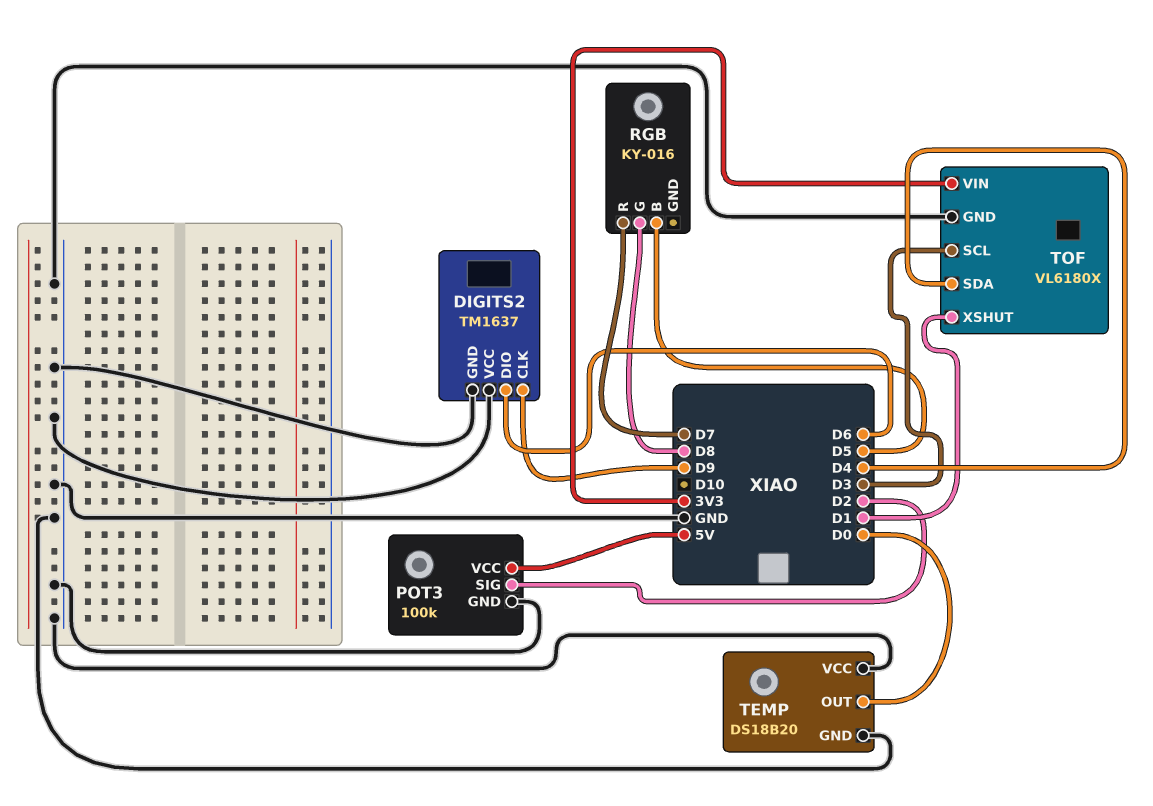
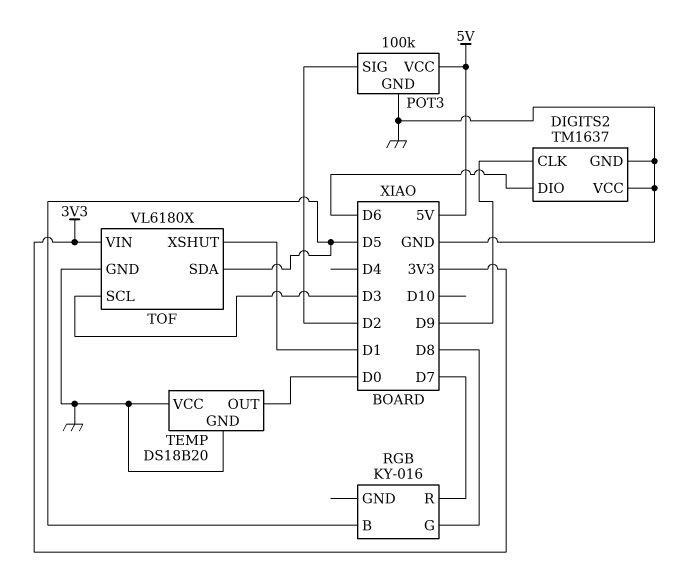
TOF pin SDA: D4 -> D5

